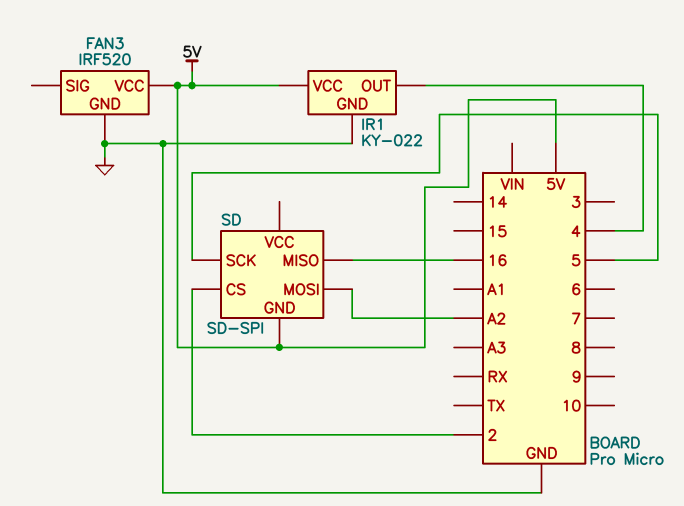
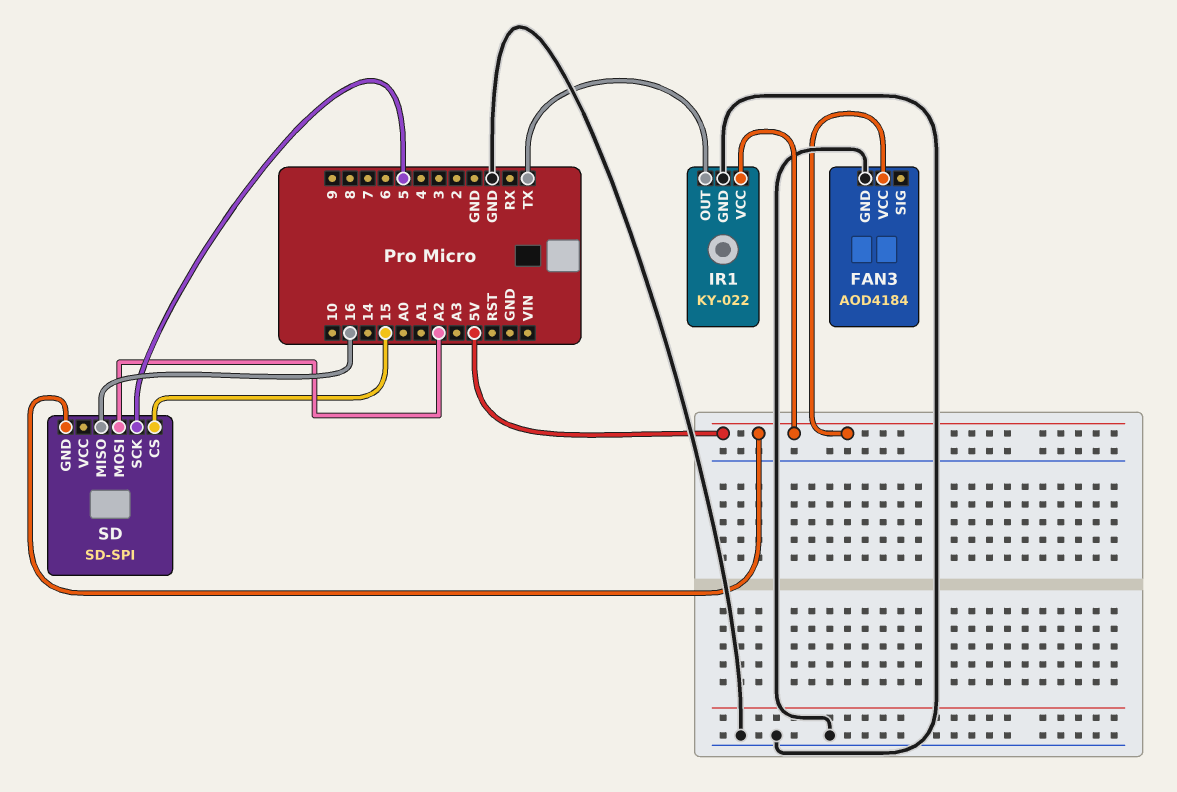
FAN3: IRF520 -> AOD4184
IR1 pin OUT: 4 -> TX
SD pin CS: 2 -> 15

